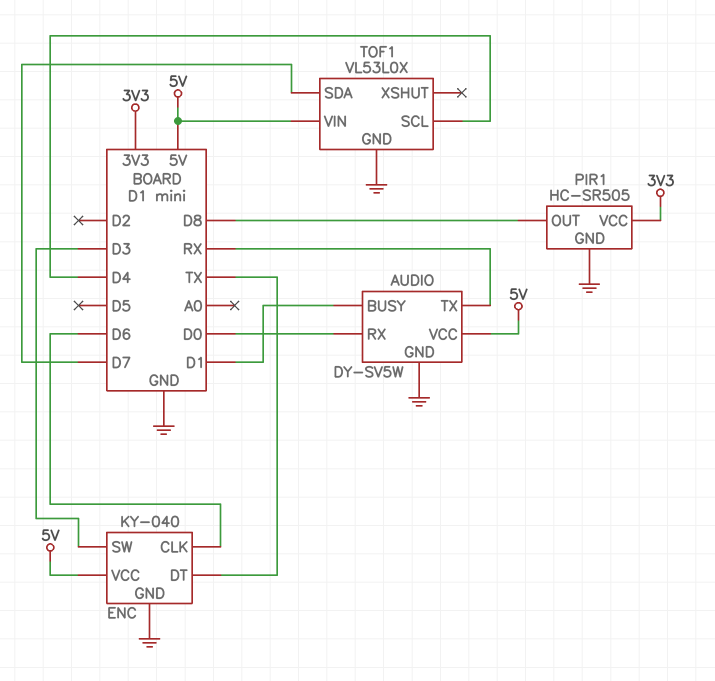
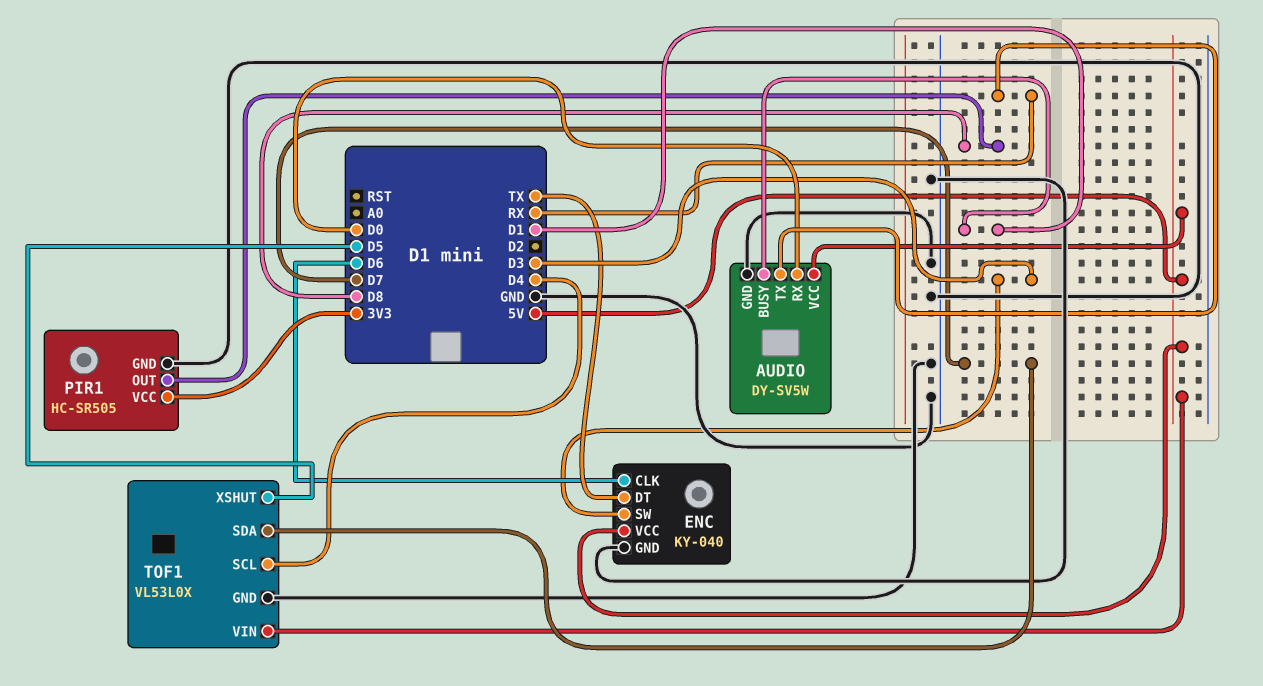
TOF1 pin XSHUT: none -> D5

